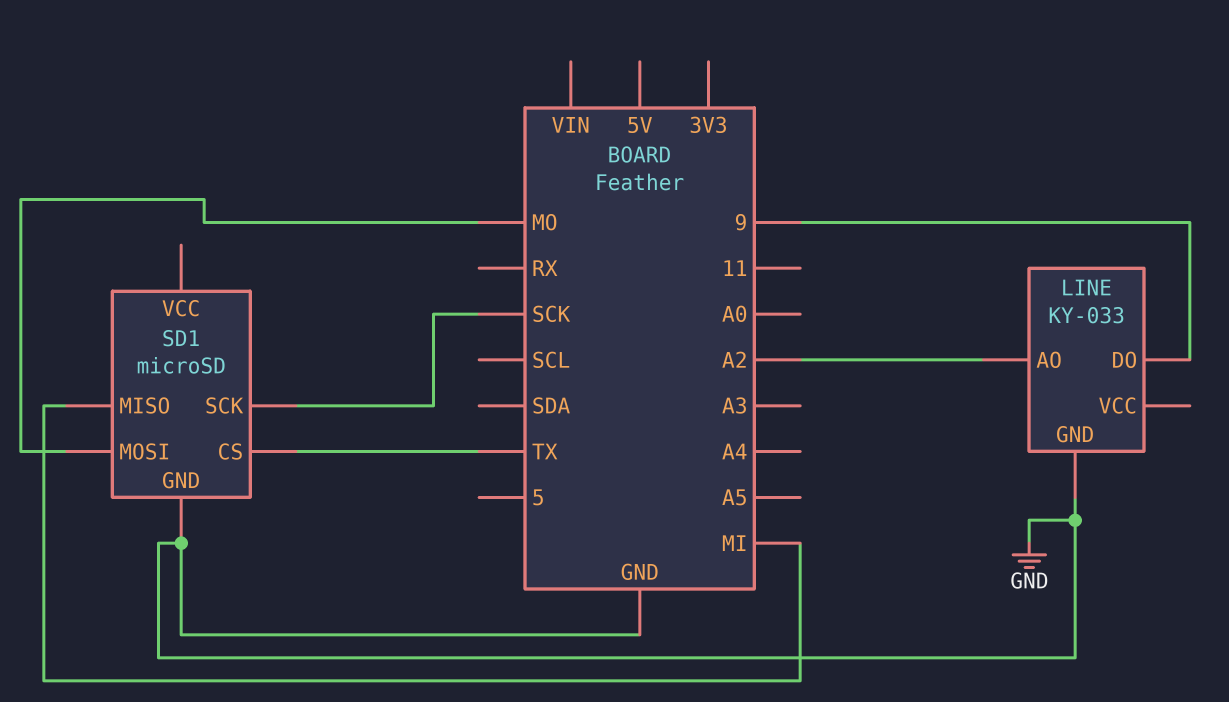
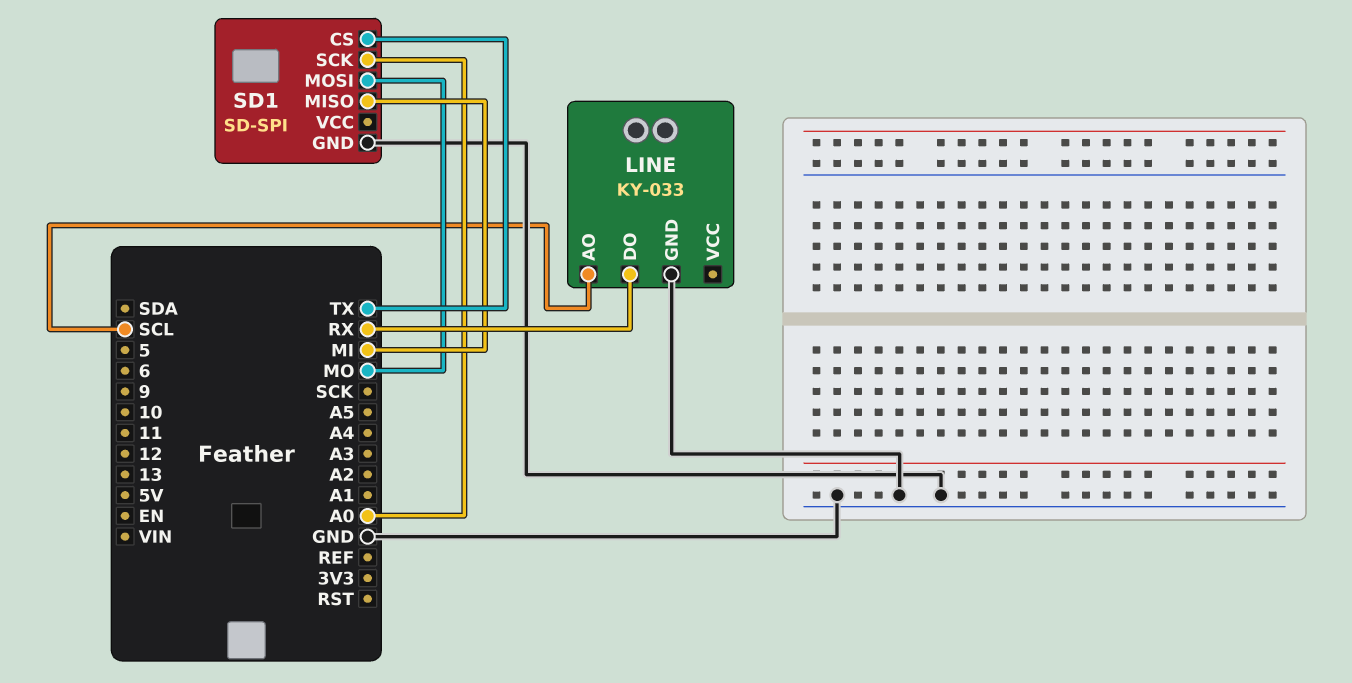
LINE pin AO: A2 -> SCL
LINE pin DO: 9 -> RX
SD1: microSD -> SD-SPI
SD1 pin SCK: SCK -> A0

